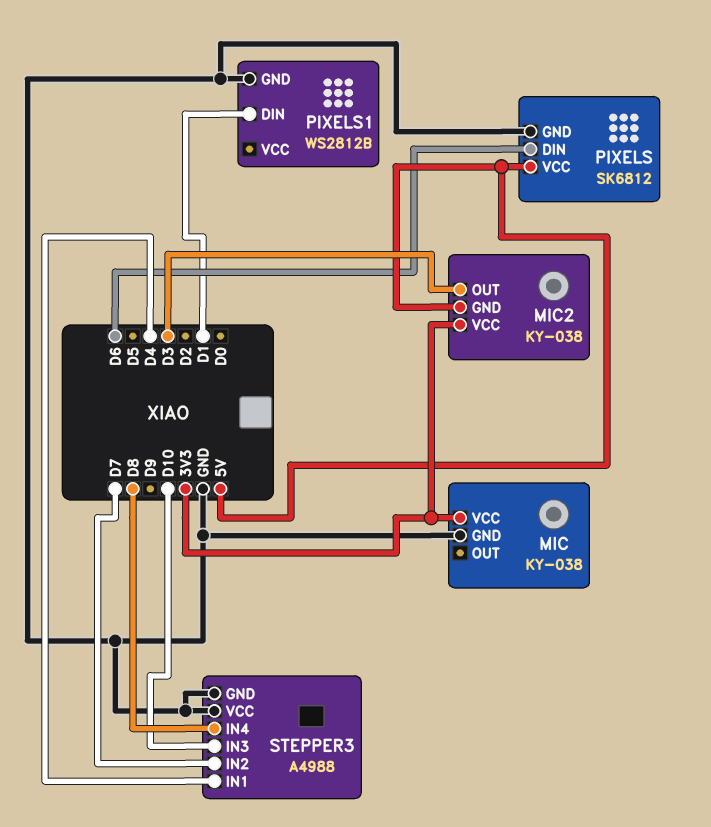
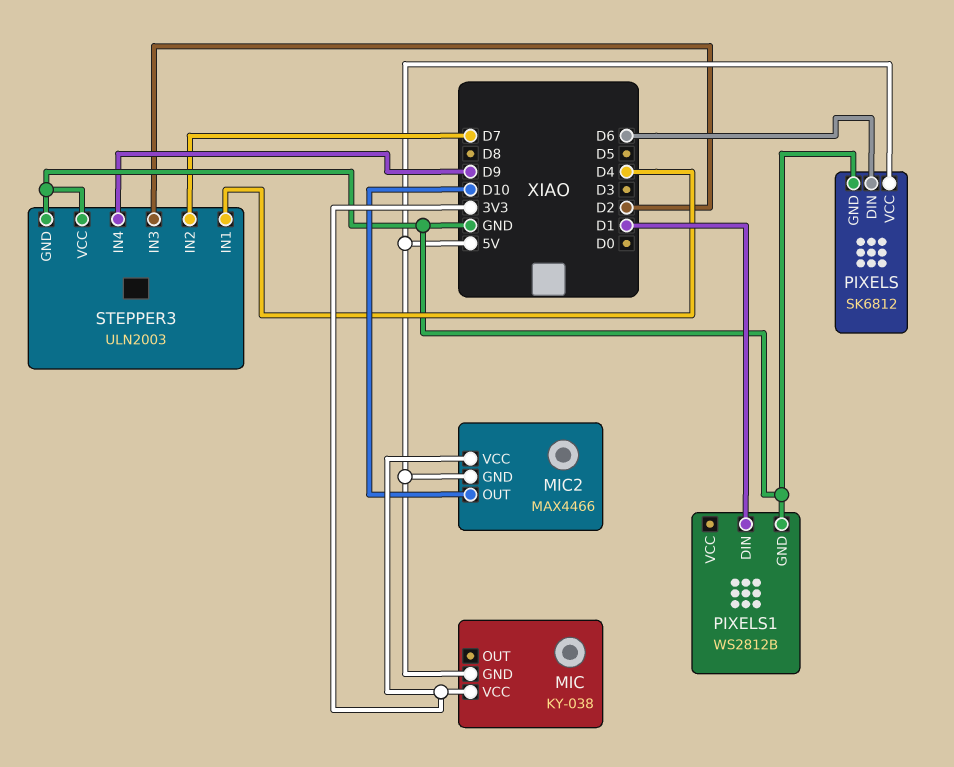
MIC pin GND: GND -> 5V
MIC2: KY-038 -> MAX4466
MIC2 pin OUT: D3 -> D10
STEPPER3: A4988 -> ULN2003
STEPPER3 pin IN3: D10 -> D2
STEPPER3 pin IN4: D8 -> D9

